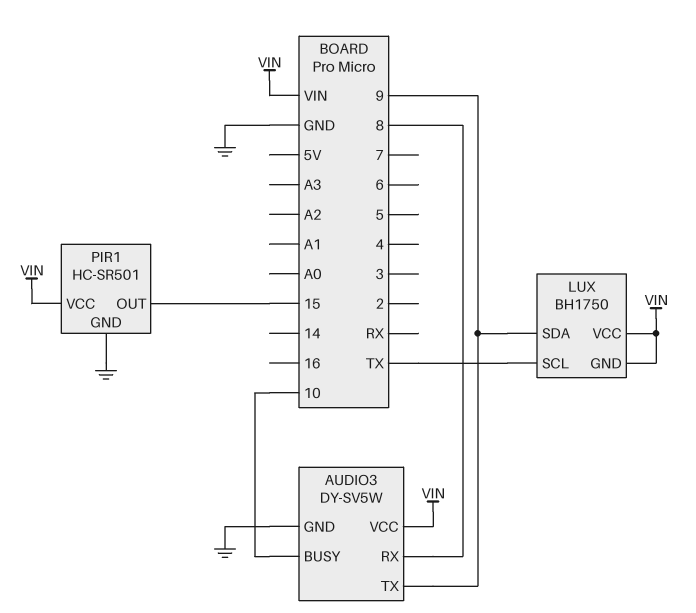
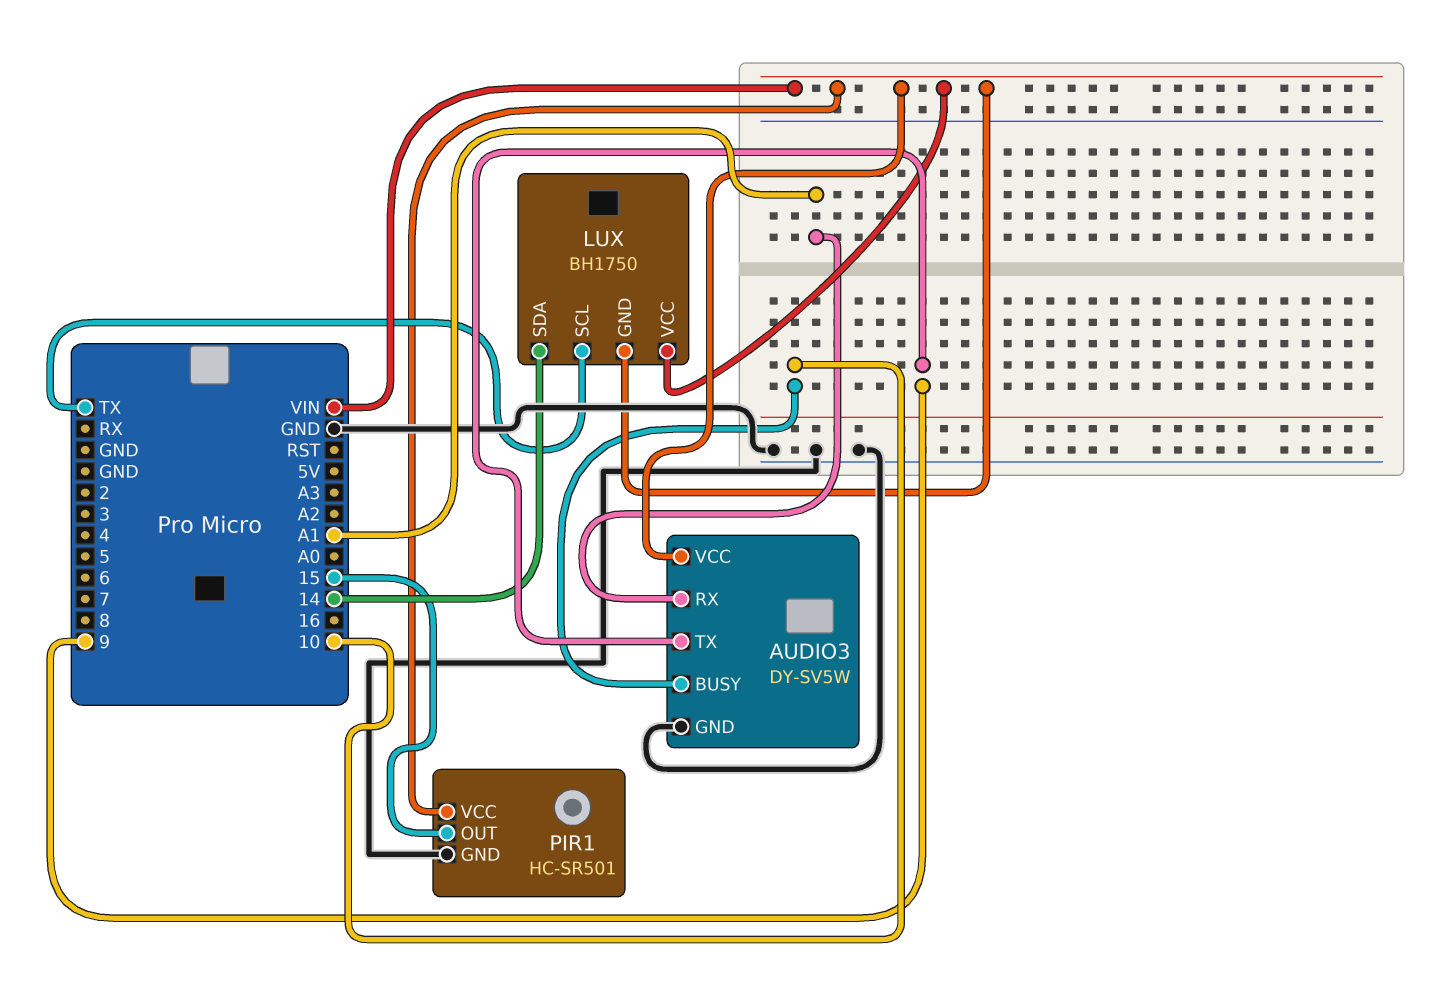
AUDIO3 pin RX: 8 -> A1
LUX pin SDA: 9 -> 14

